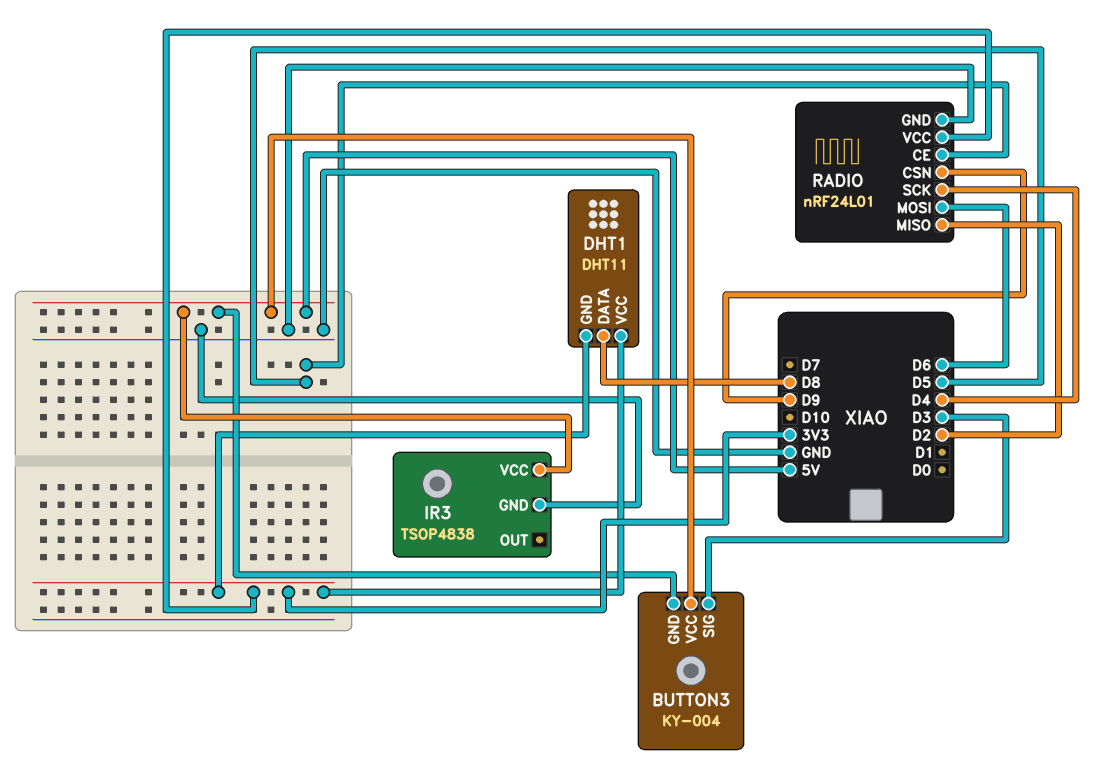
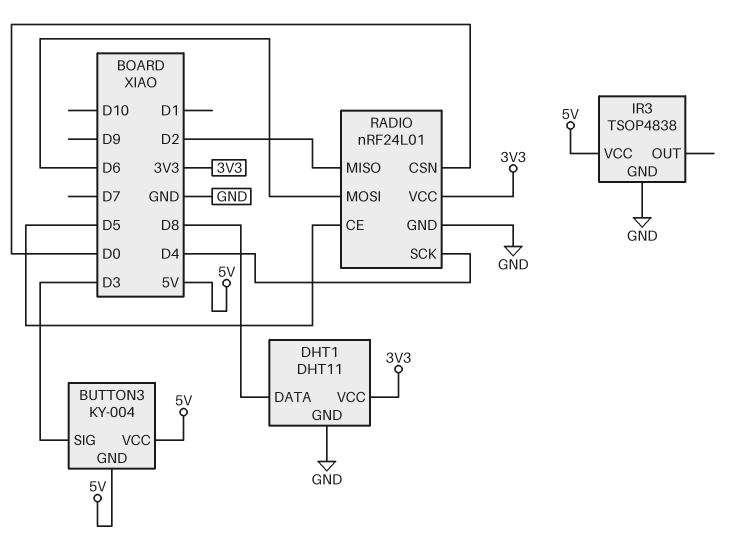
DHT1 pin GND: 3V3 -> GND
RADIO pin CSN: D9 -> D0

